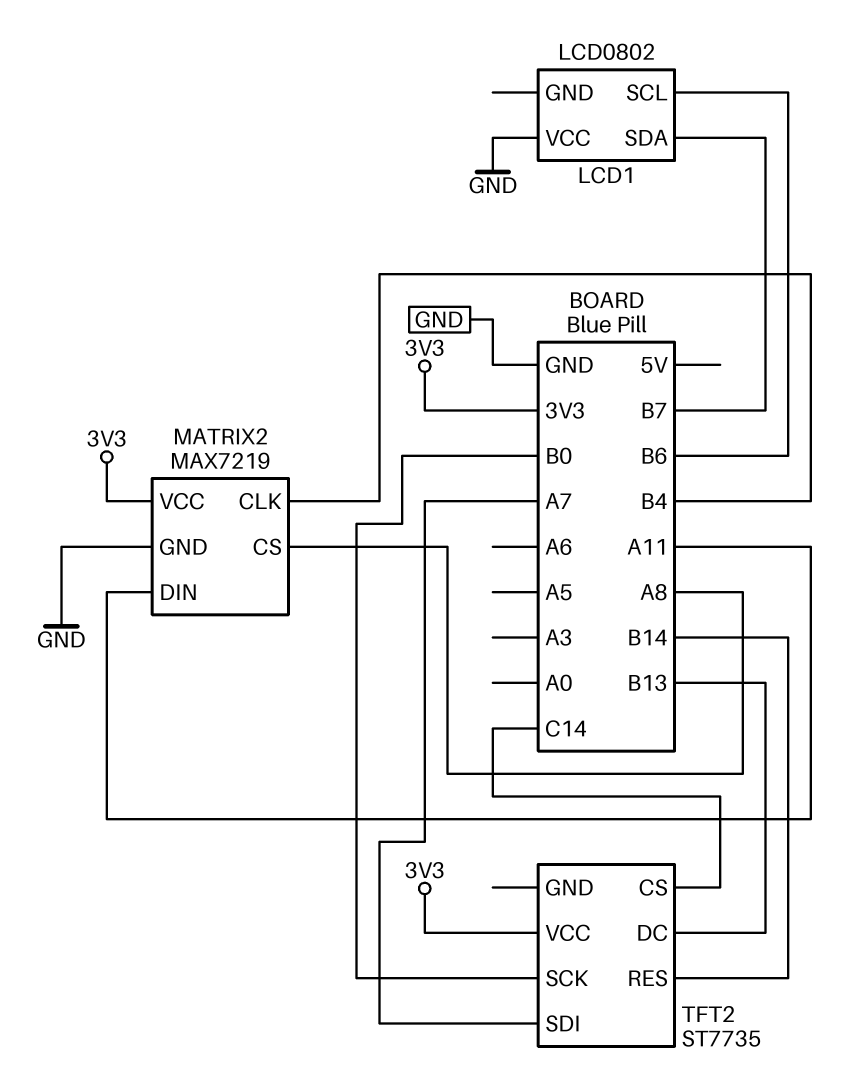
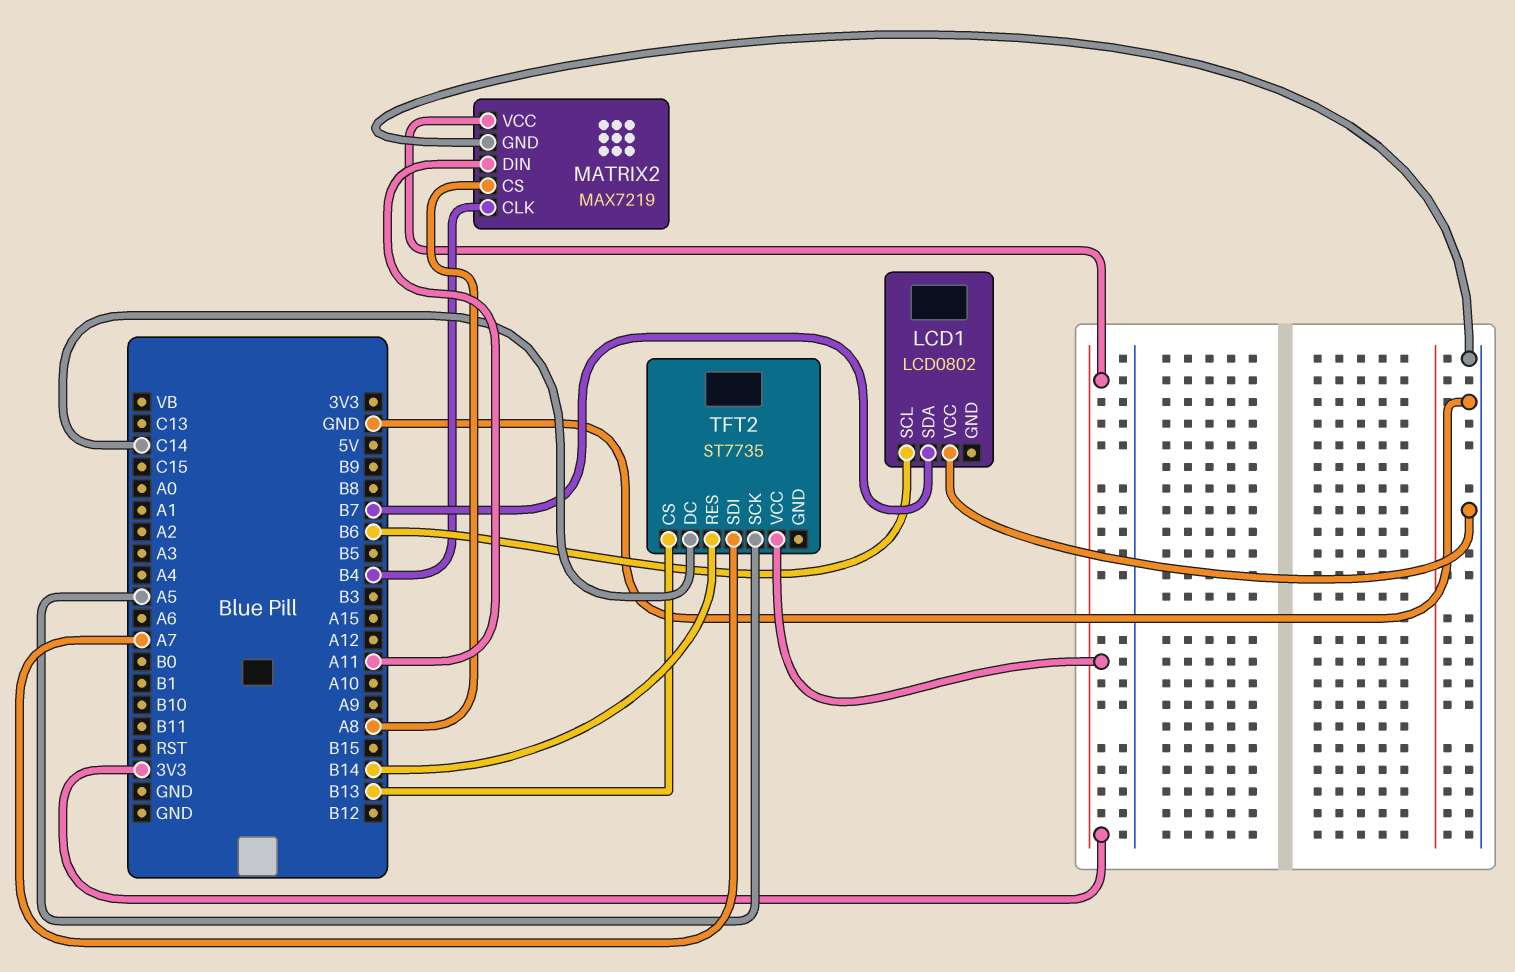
TFT2 pin CS: C14 -> B13
TFT2 pin DC: B13 -> C14
TFT2 pin SCK: B0 -> A5

